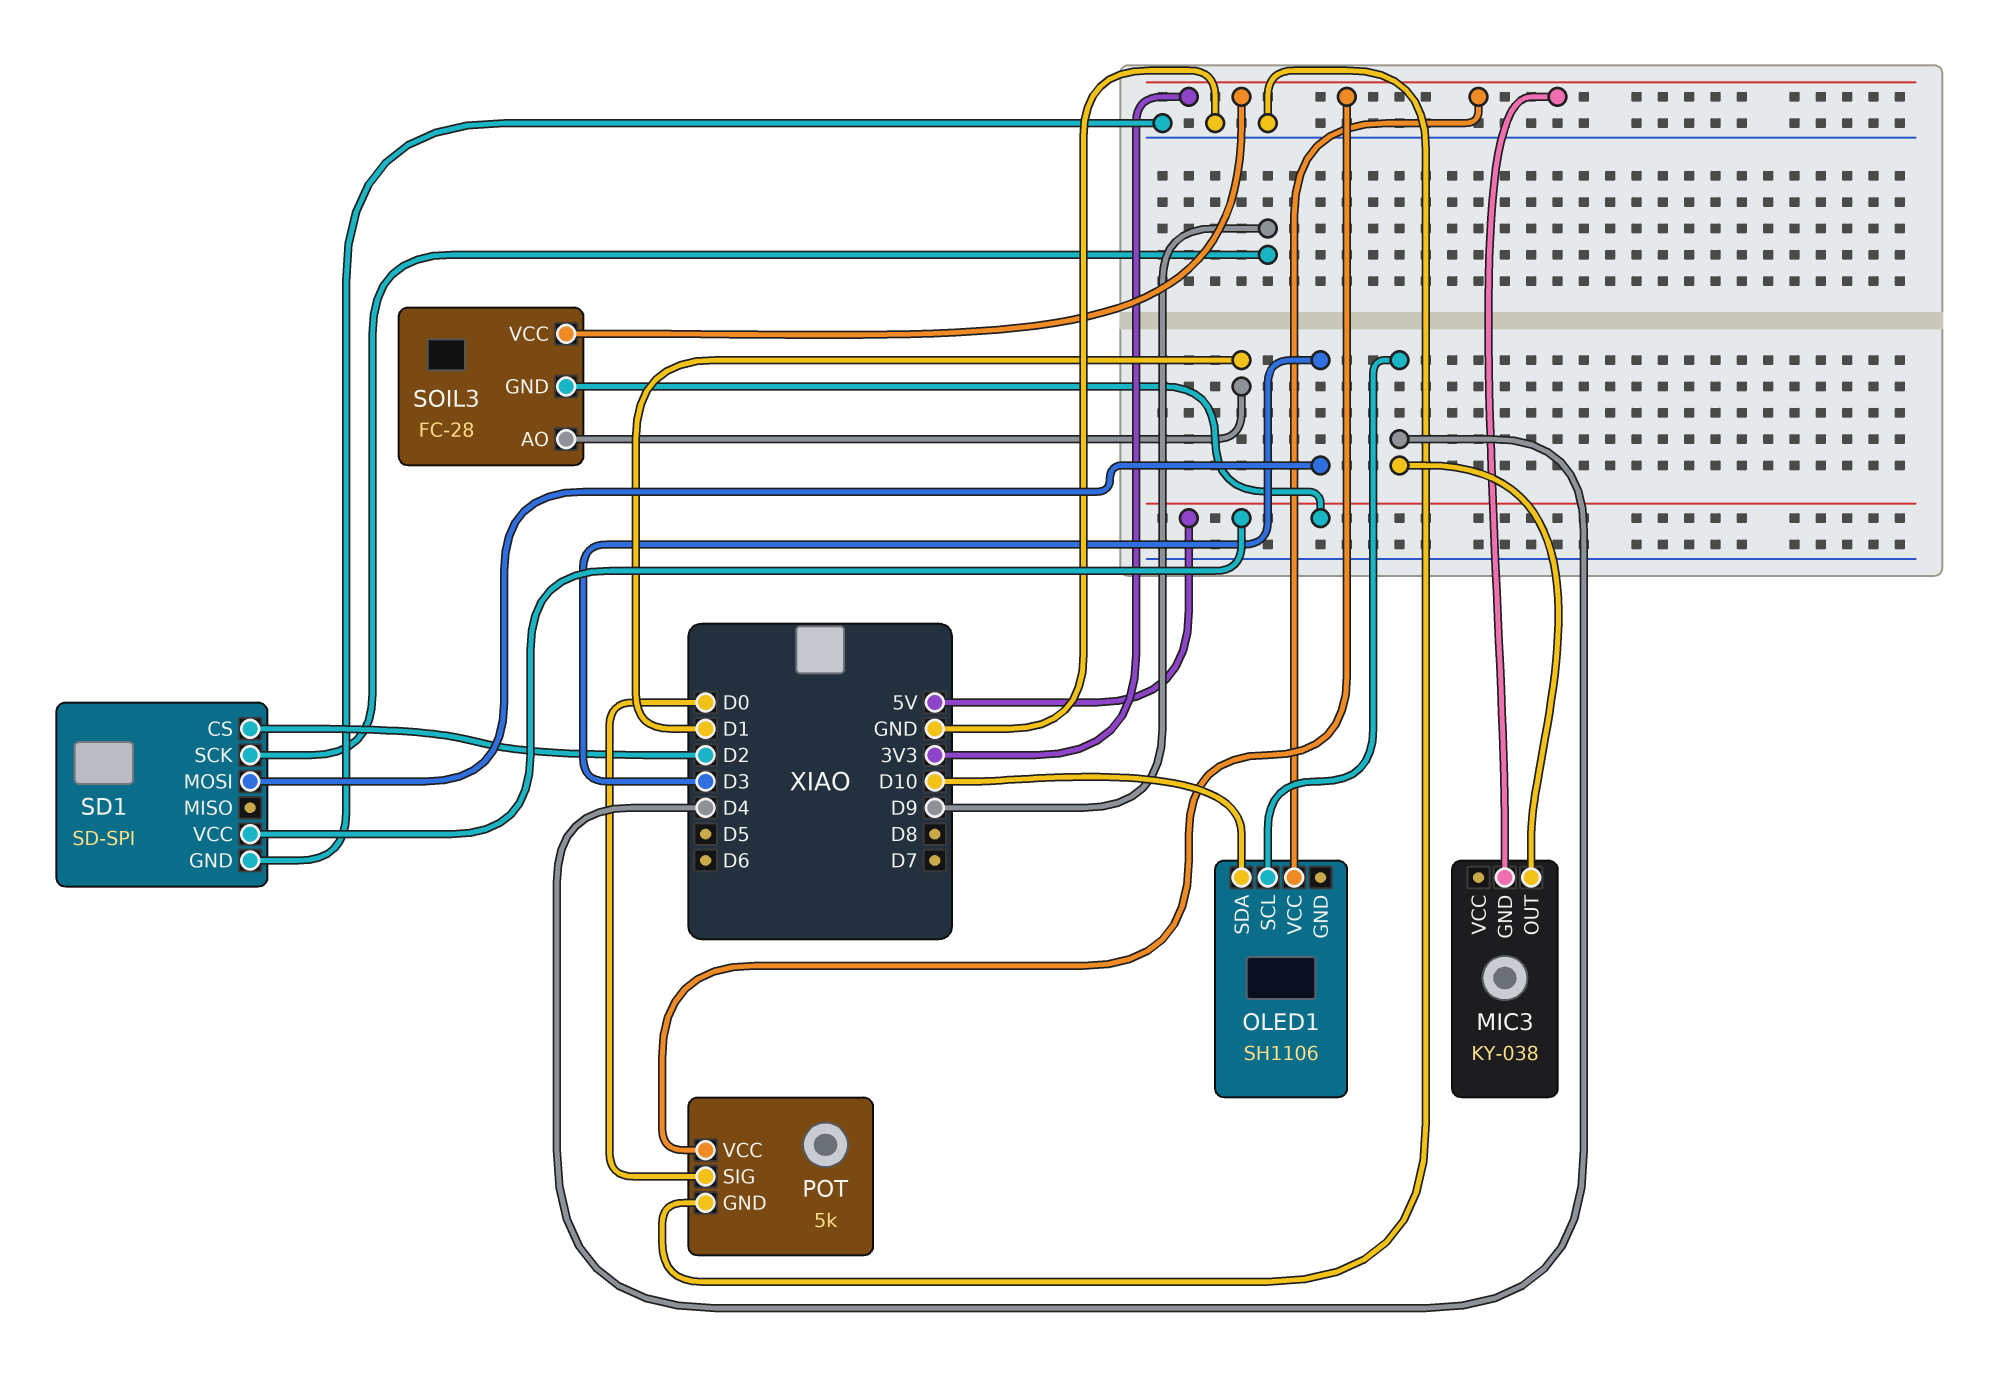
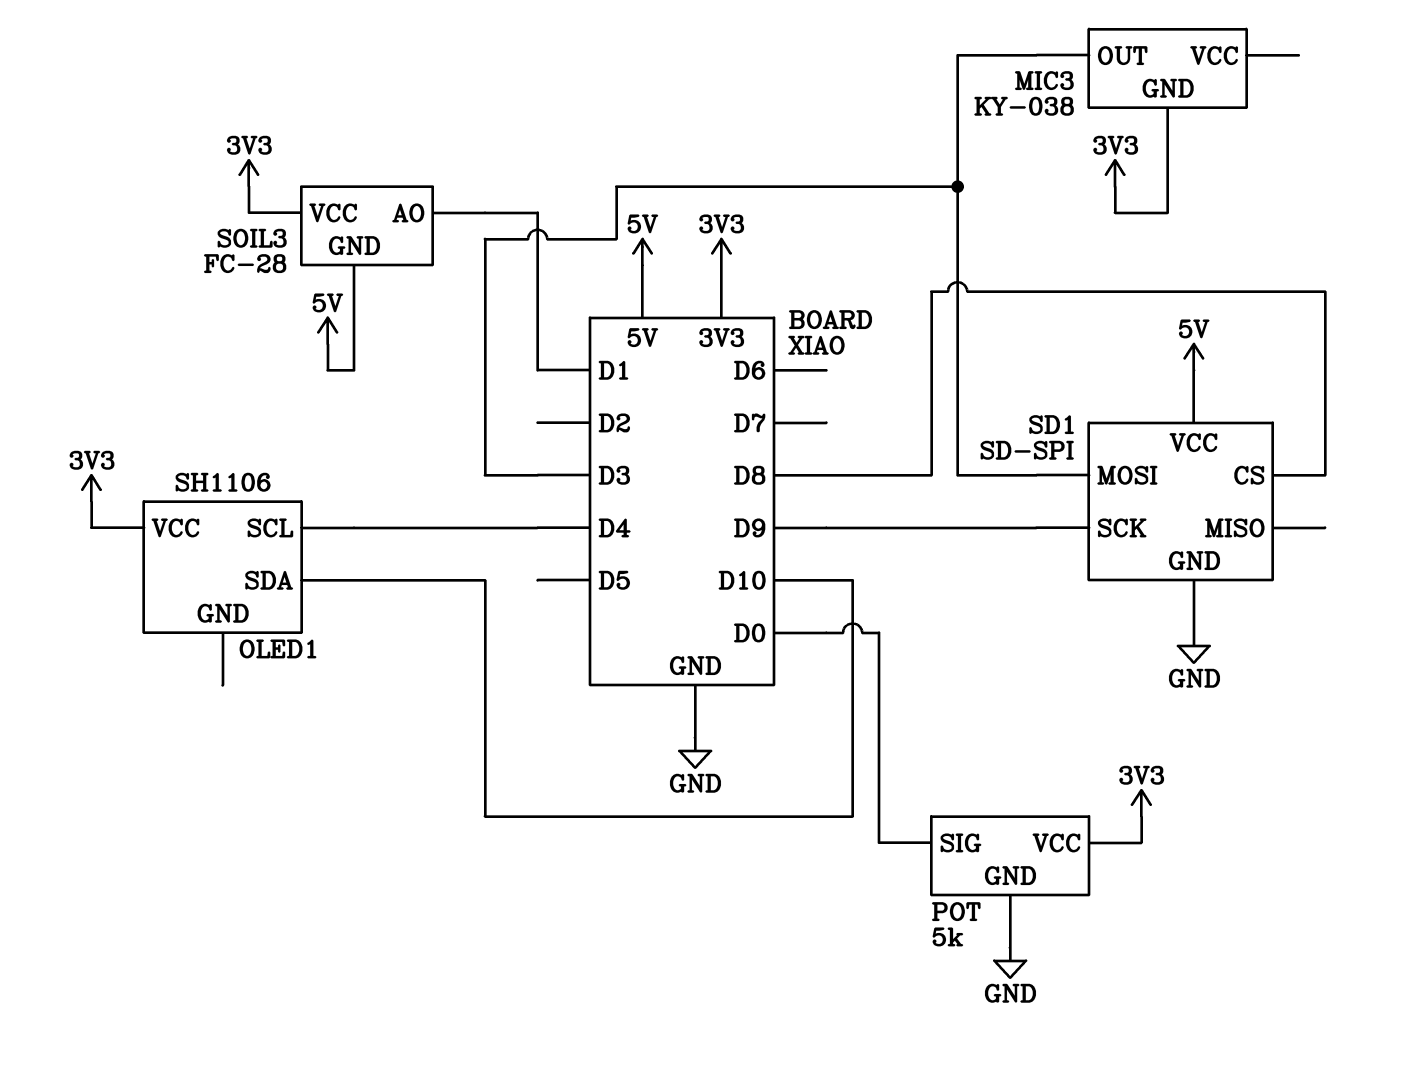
MIC3 pin OUT: D4 -> D3
SD1 pin CS: D2 -> D8

